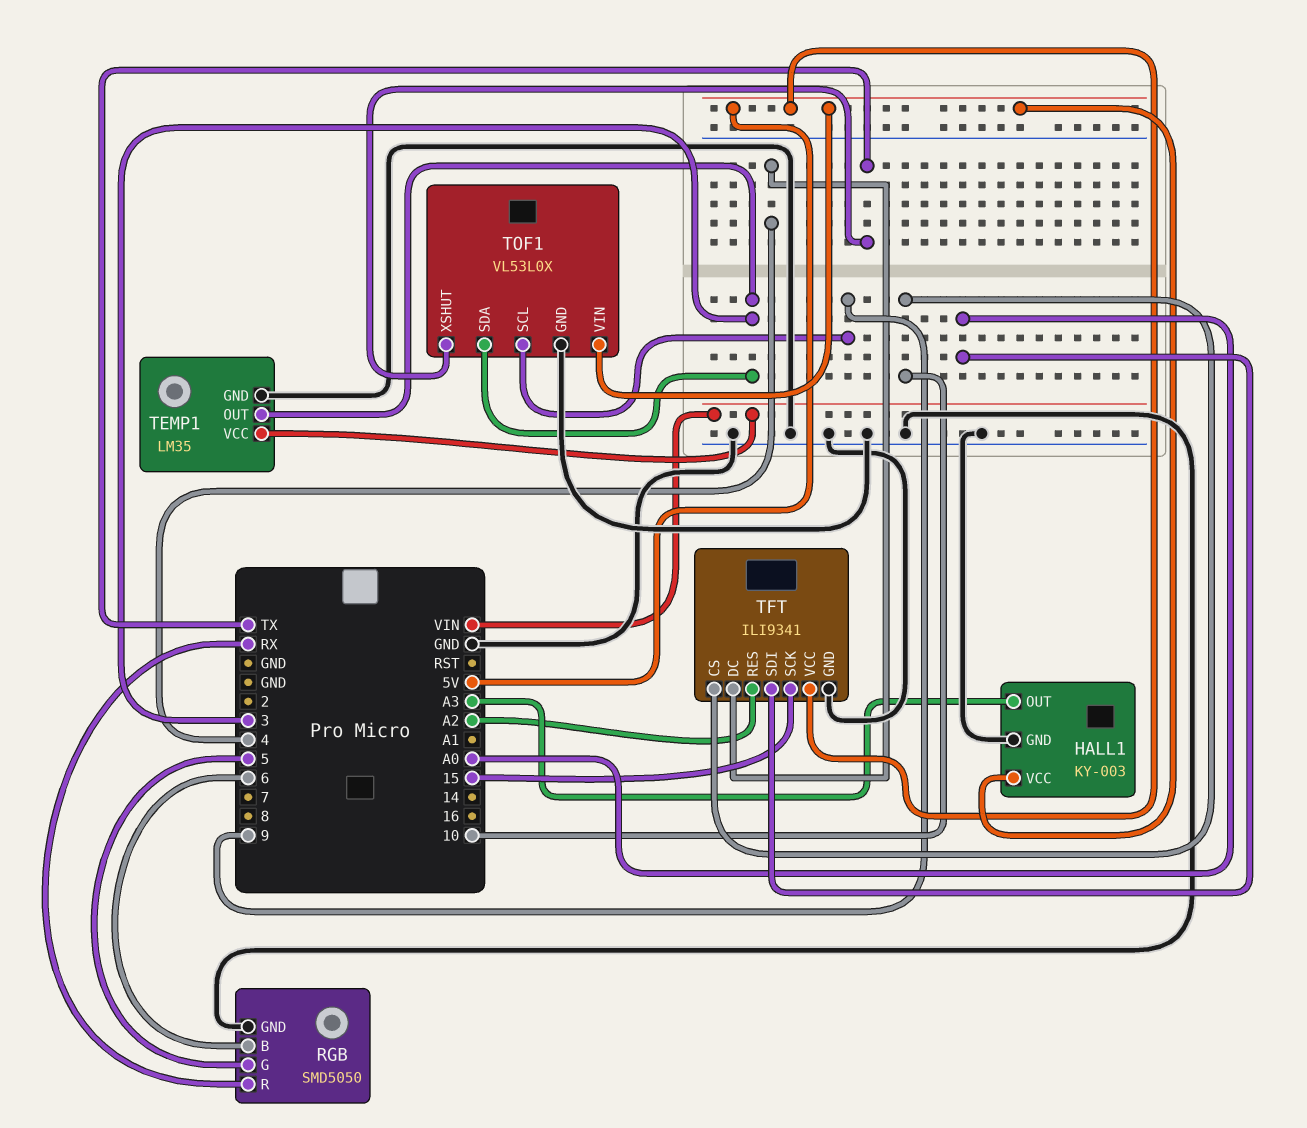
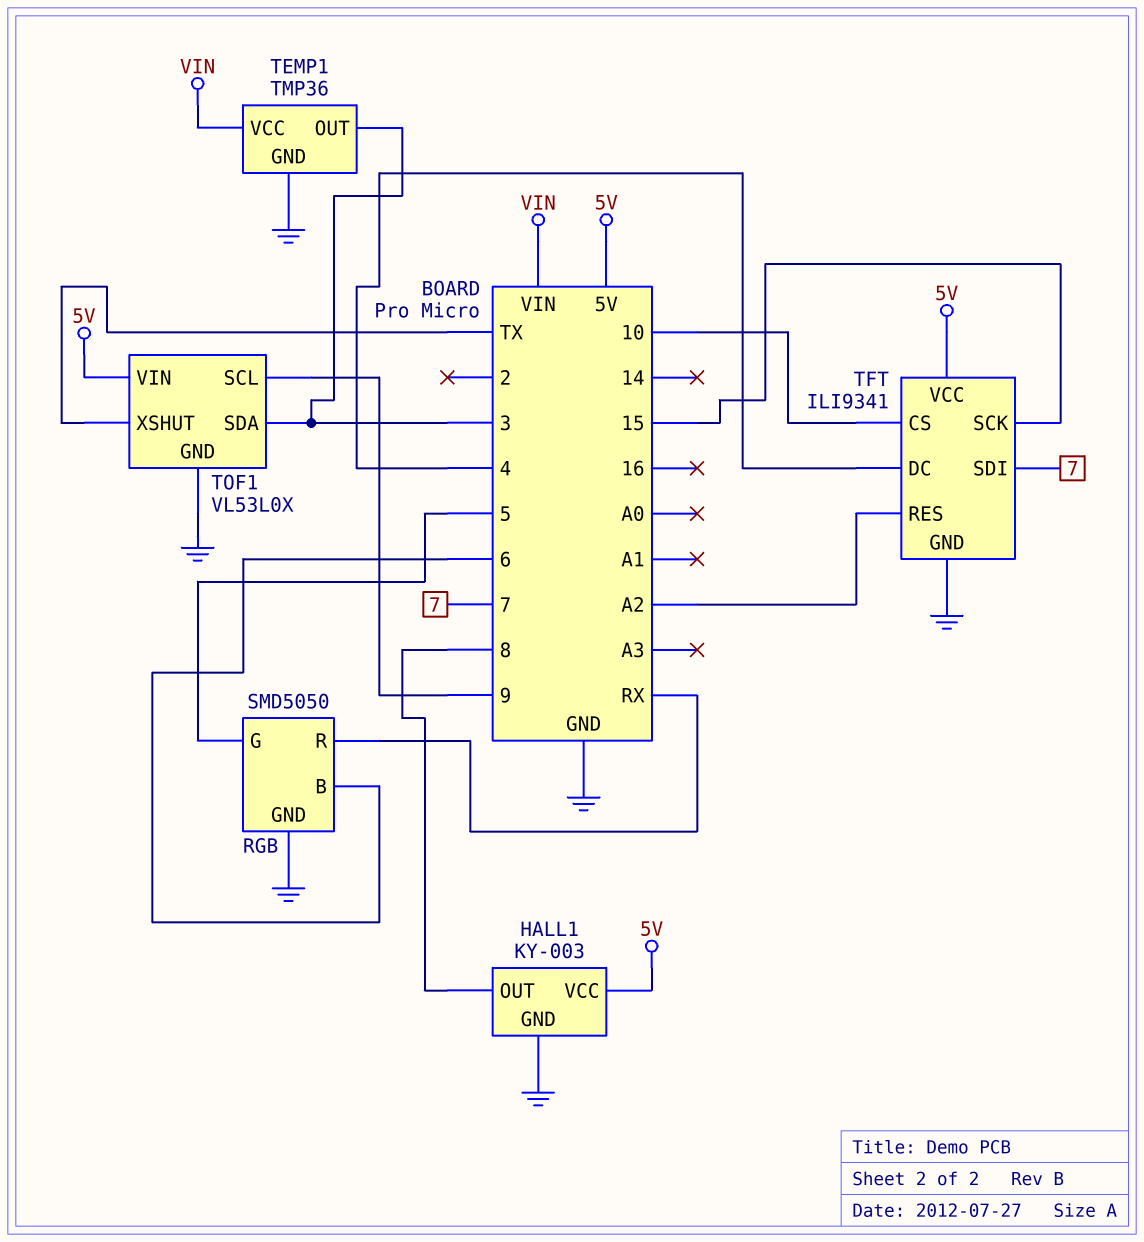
HALL1 pin OUT: A3 -> 8
TEMP1: LM35 -> TMP36
TFT pin SDI: A0 -> 7

